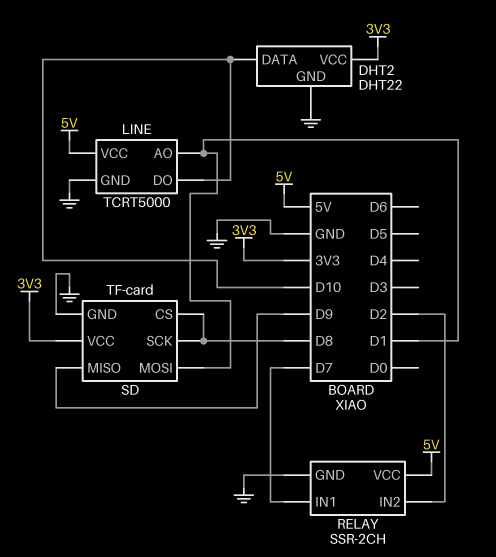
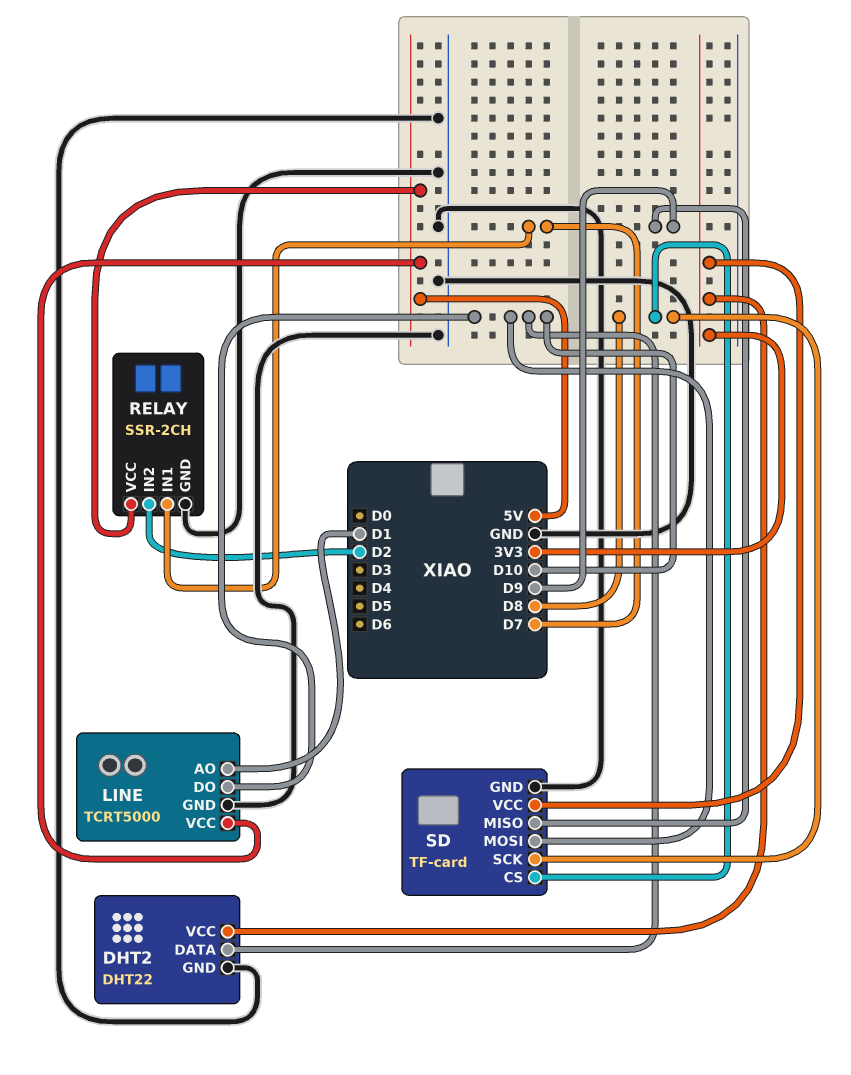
SD pin MOSI: D1 -> D10

